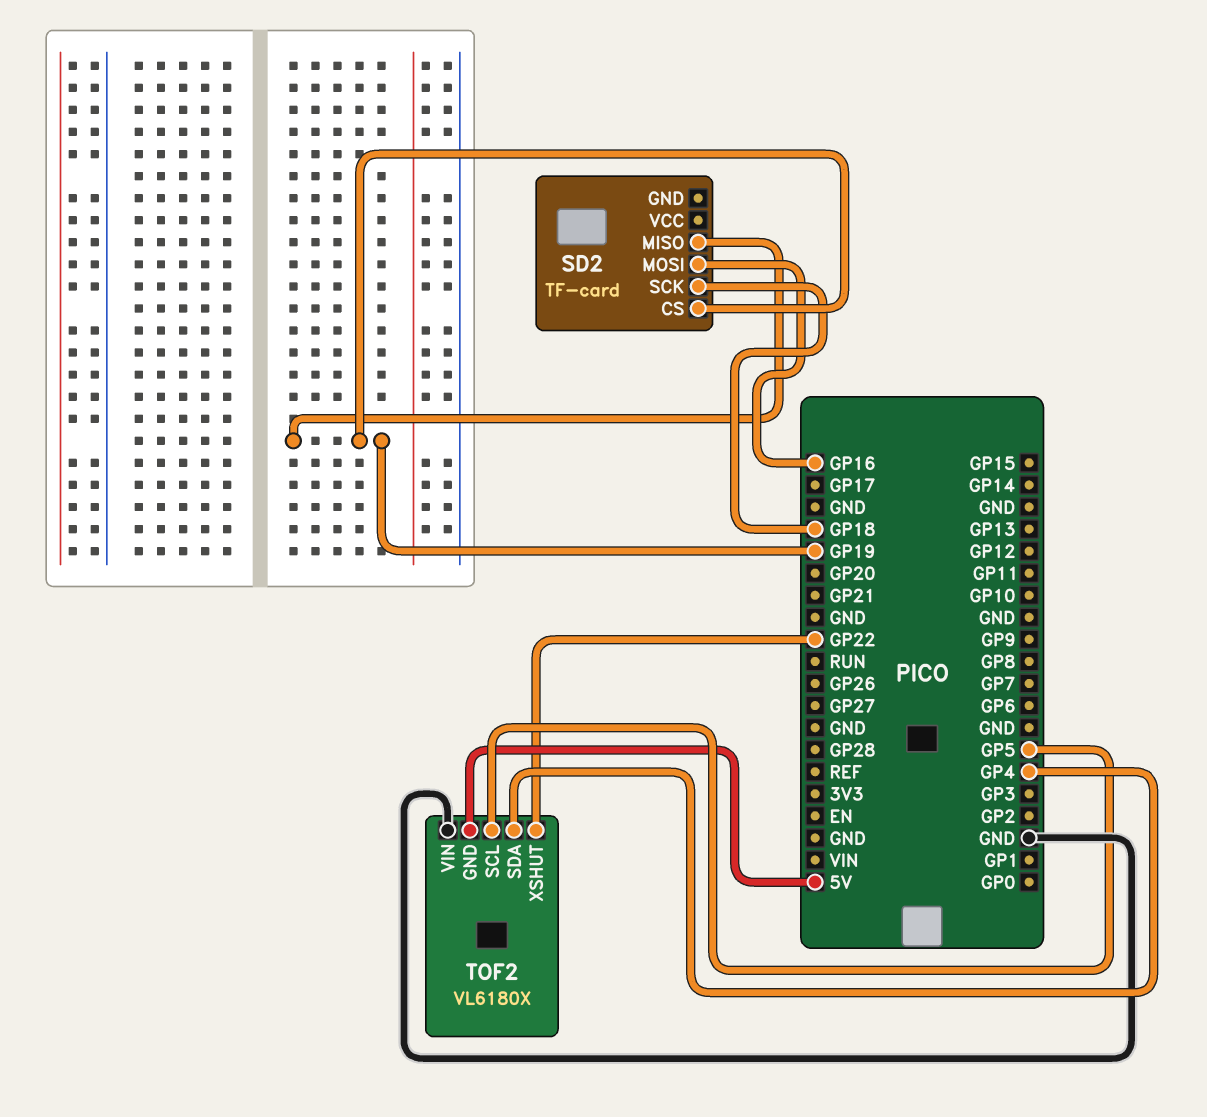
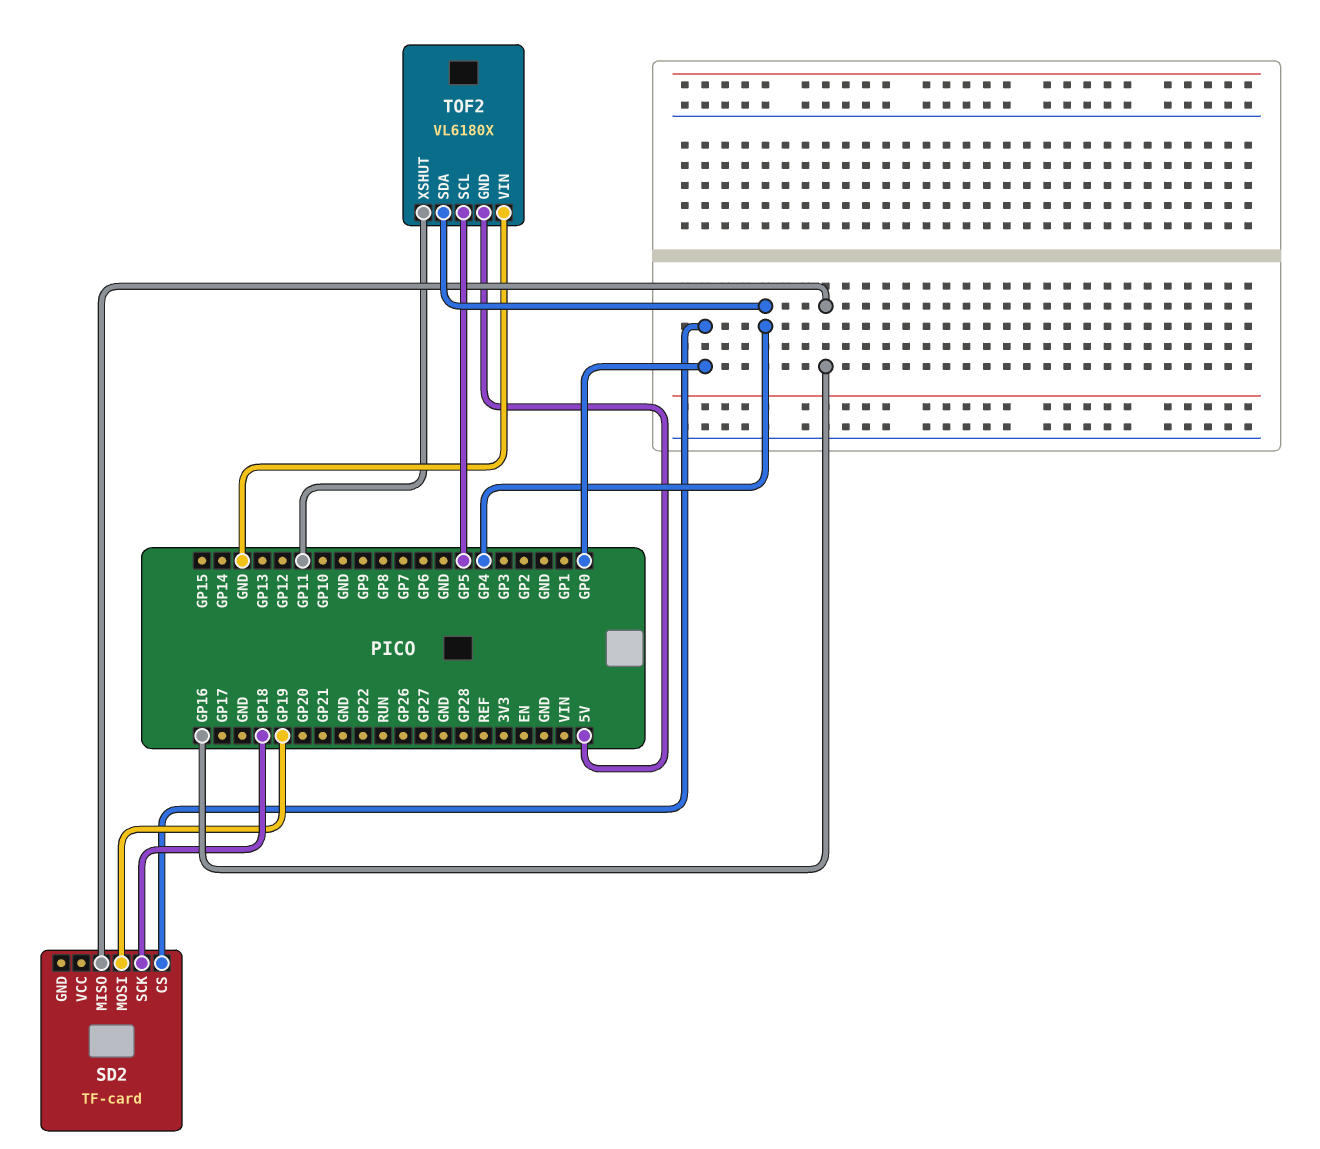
SD2 pin CS: GP19 -> GP0
SD2 pin MISO: GP19 -> GP16
SD2 pin MOSI: GP16 -> GP19
TOF2 pin XSHUT: GP22 -> GP11

